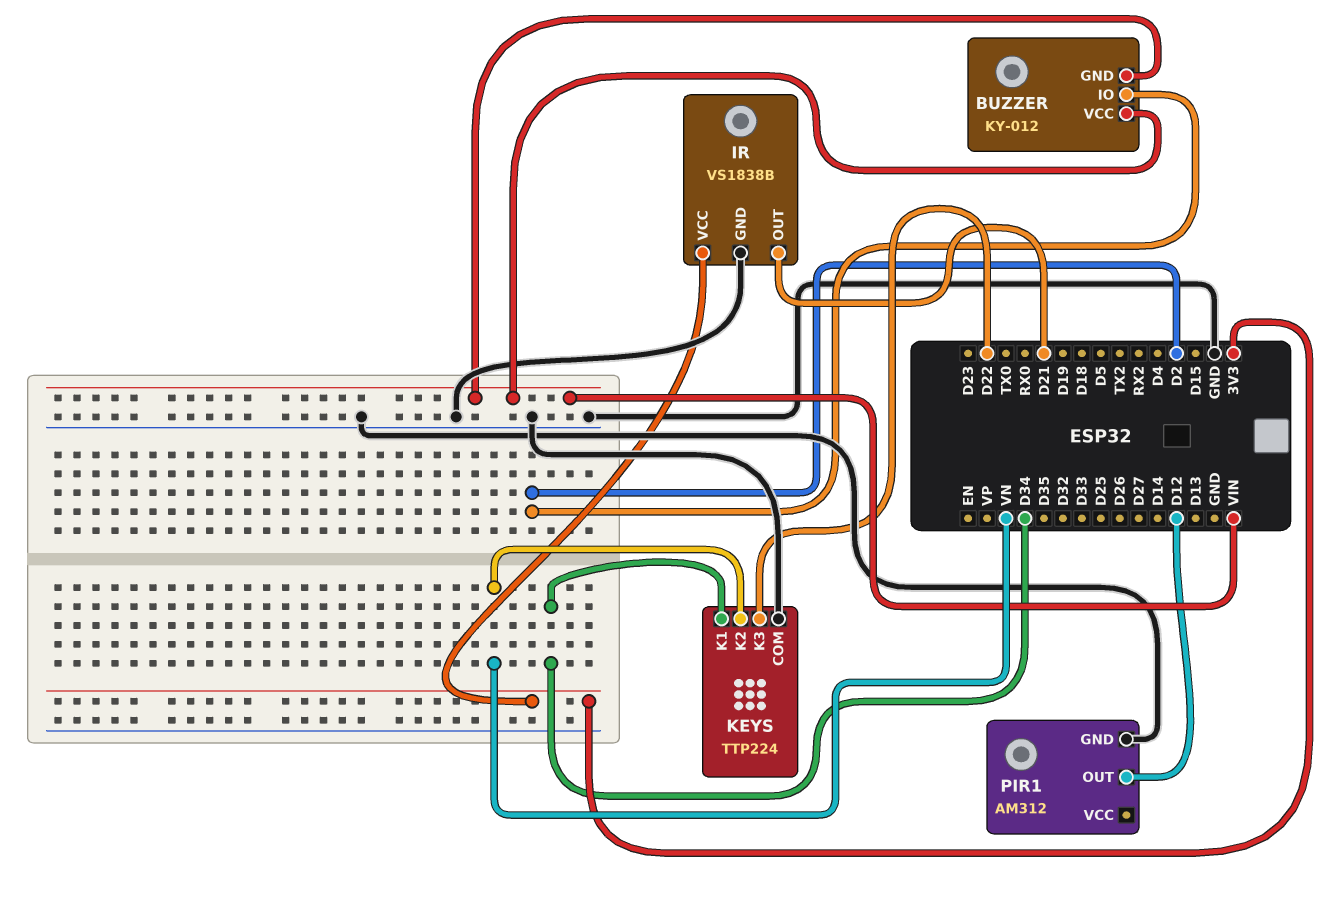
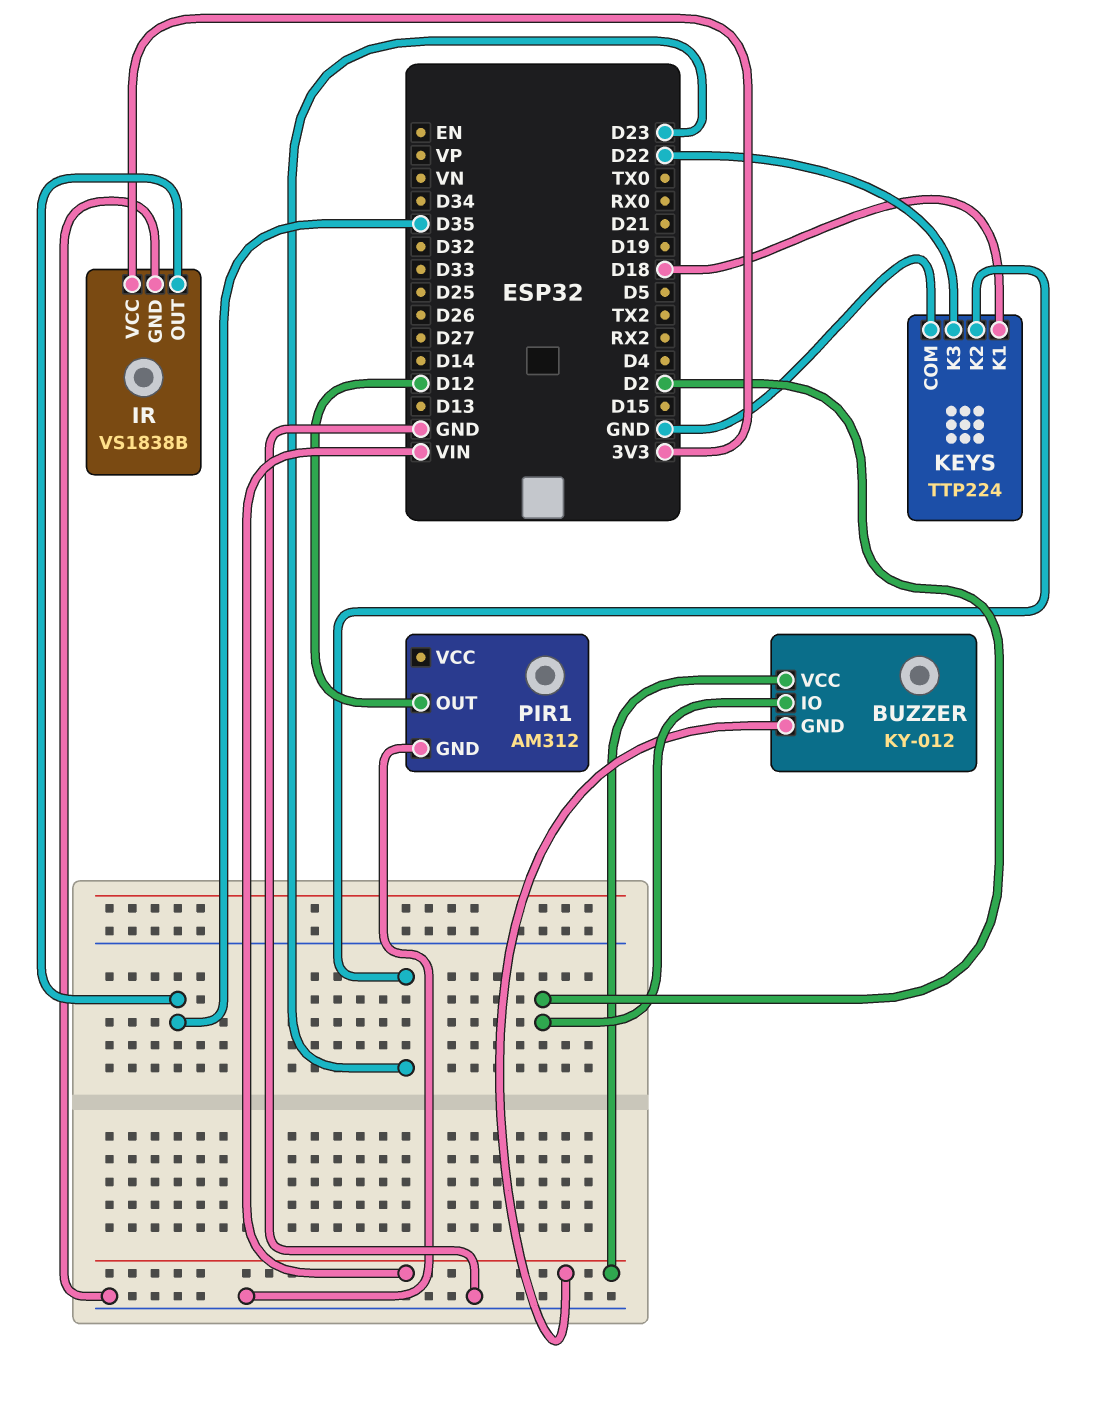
IR pin OUT: D21 -> D35
KEYS pin K1: D34 -> D18
KEYS pin K2: VN -> D23

